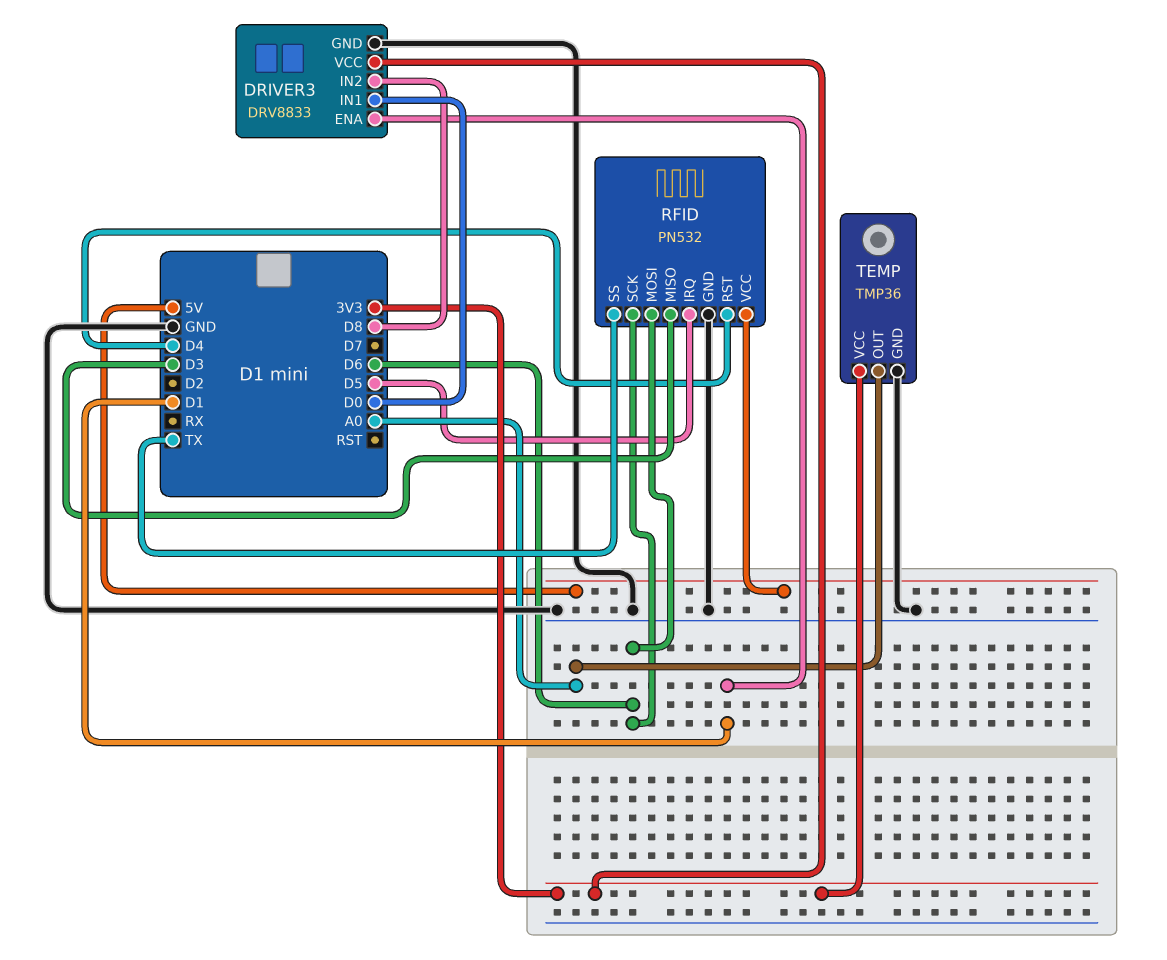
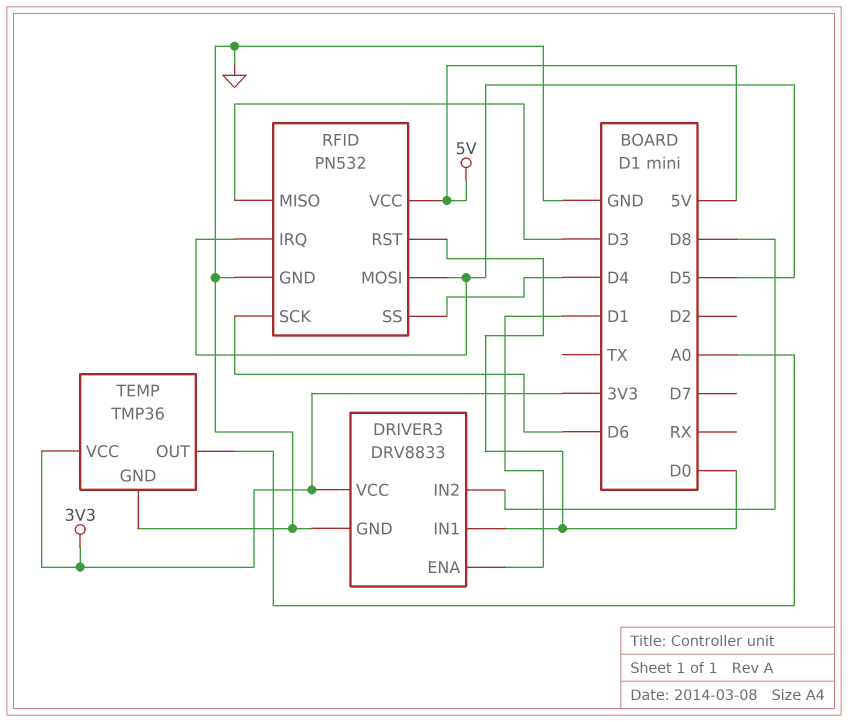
RFID pin MOSI: D6 -> D5
RFID pin RST: D4 -> D0
RFID pin SS: TX -> D4

